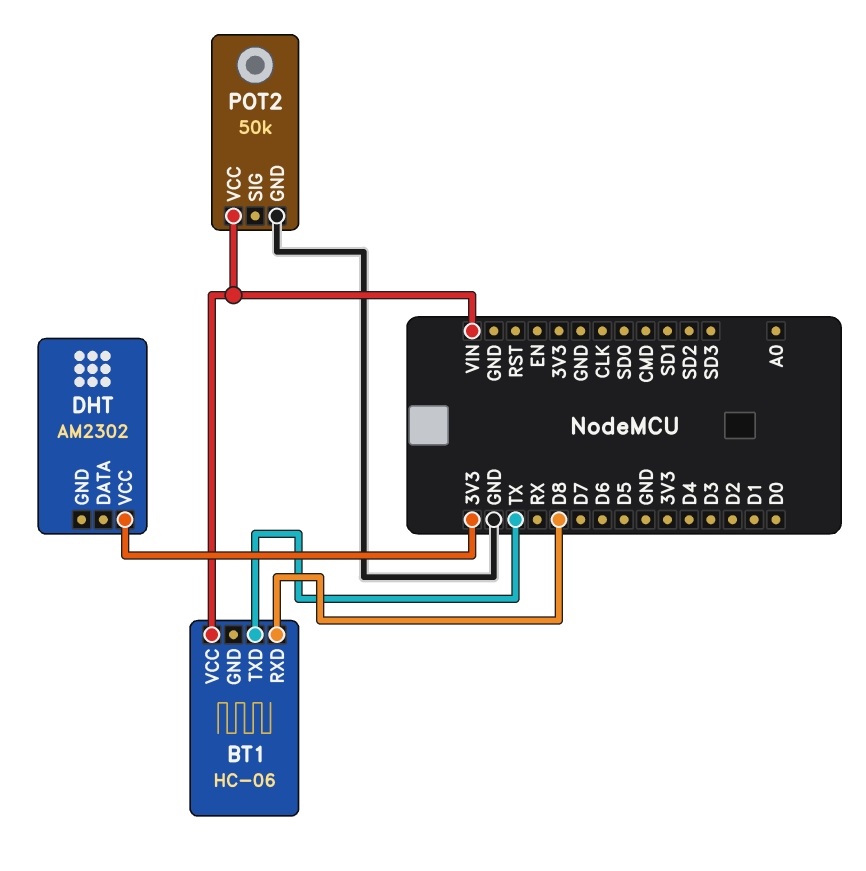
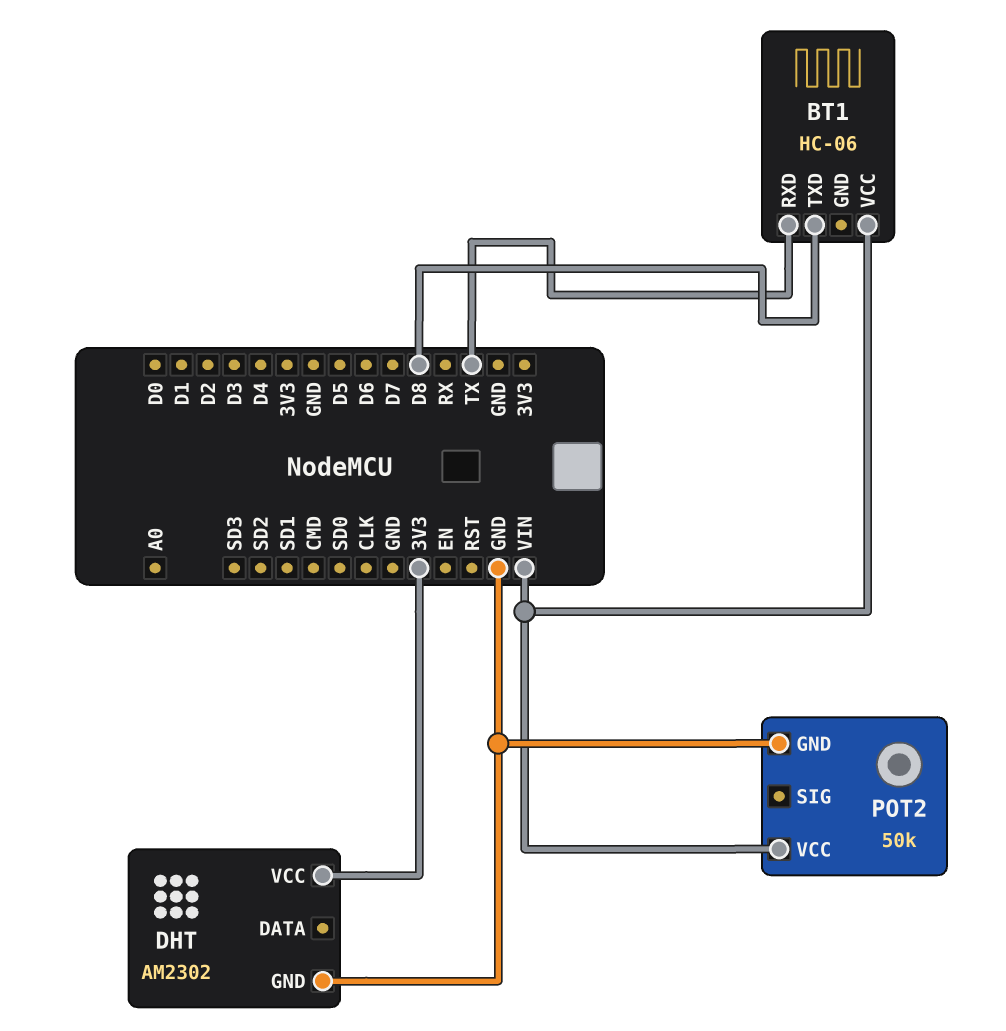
BT1 pin RXD: D8 -> TX
BT1 pin TXD: TX -> D8
DHT pin GND: none -> GND

